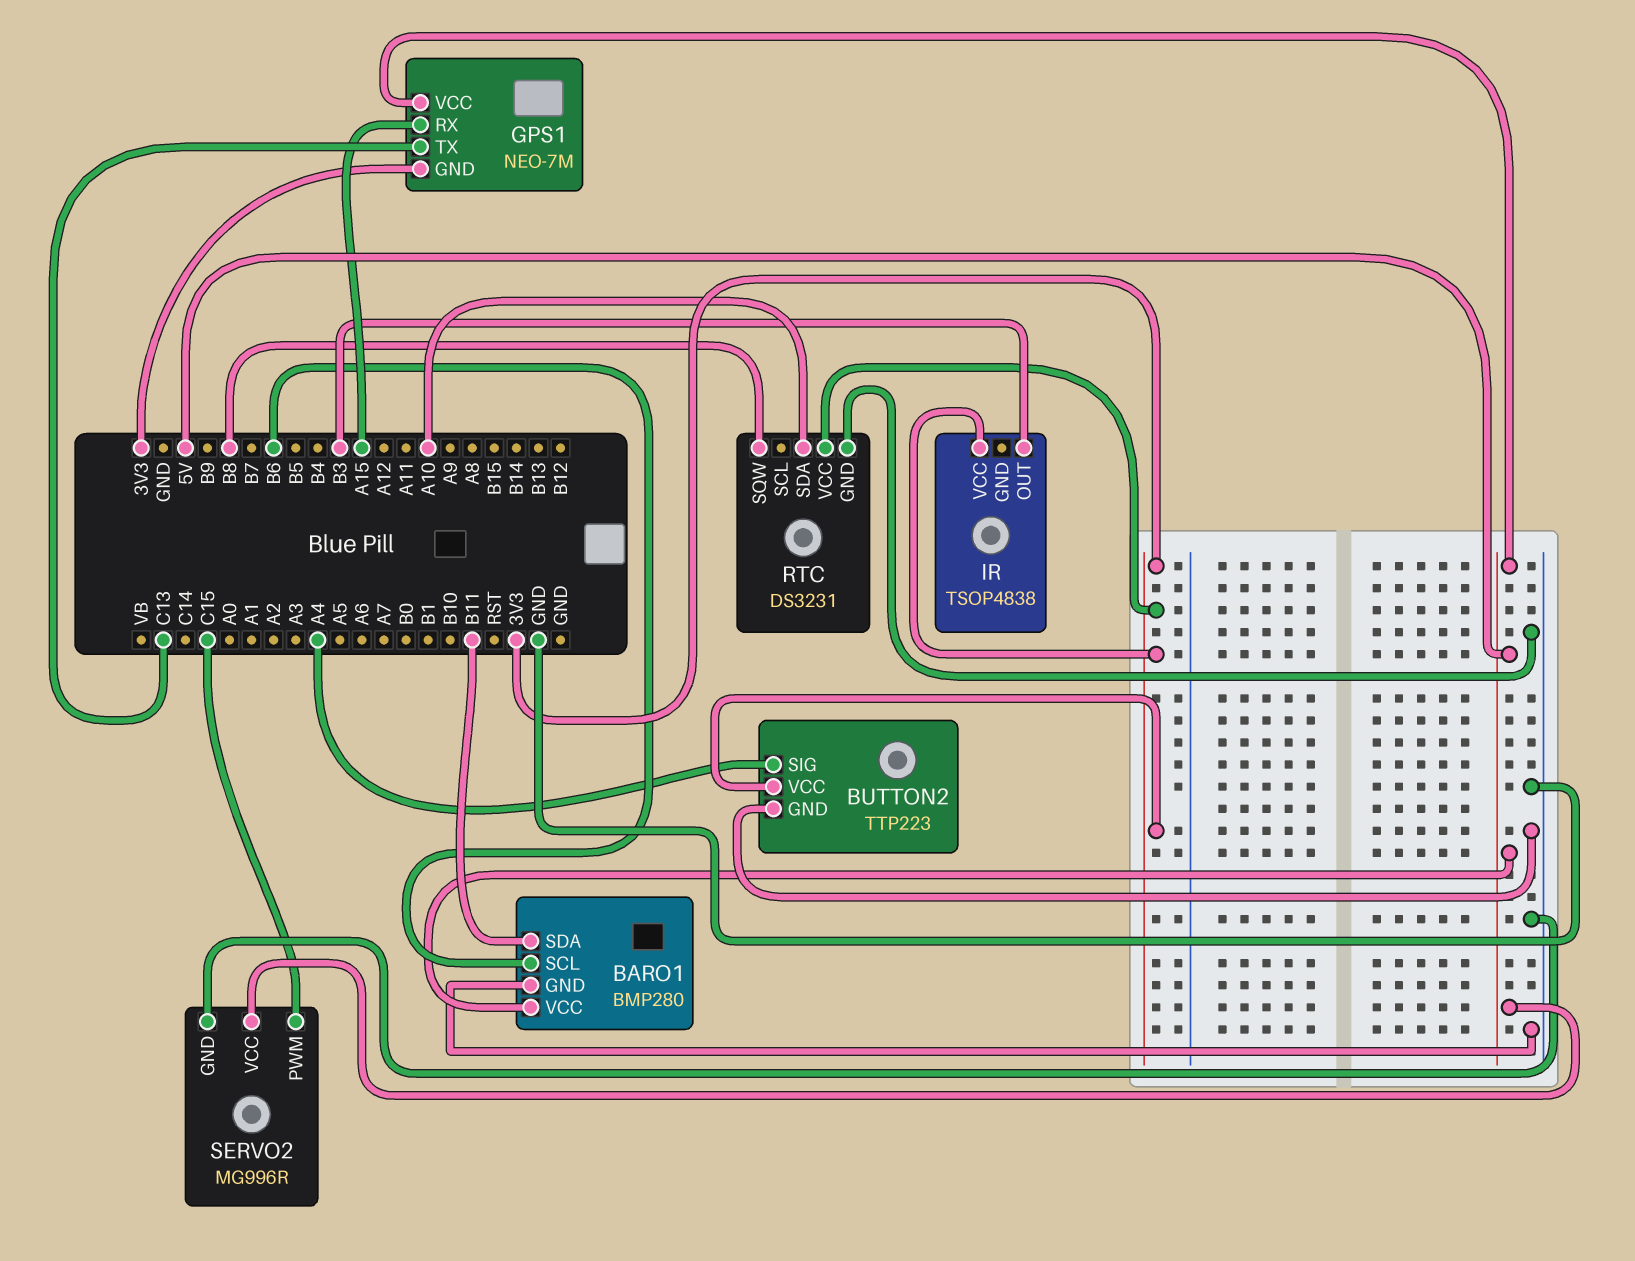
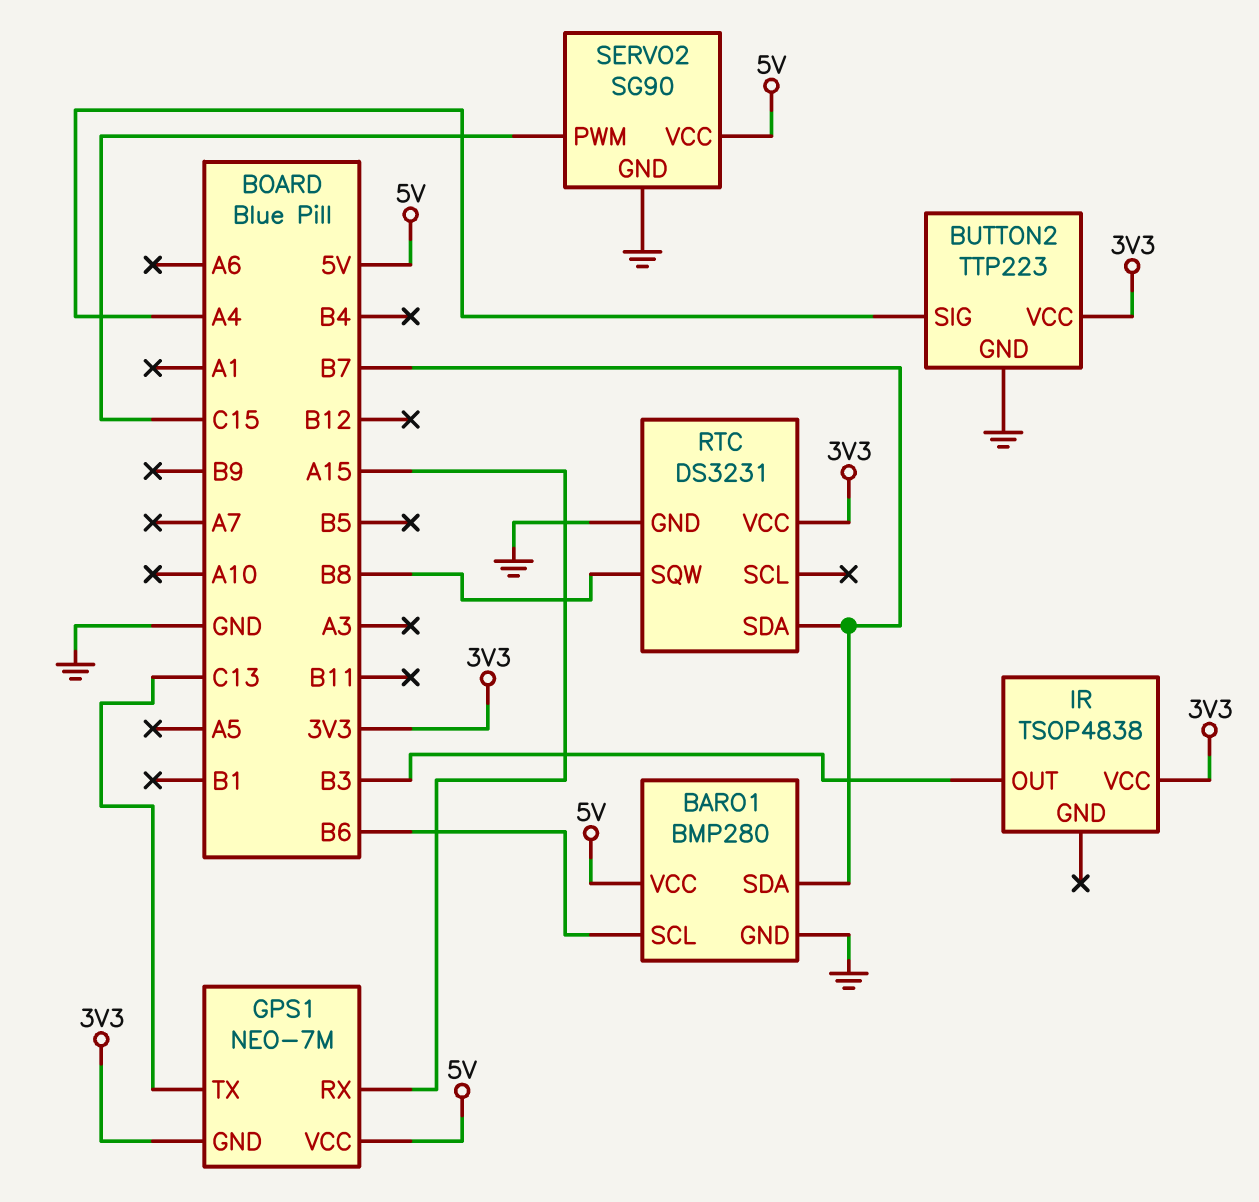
BARO1 pin SDA: B11 -> B7
RTC pin SDA: A10 -> B7
SERVO2: MG996R -> SG90

